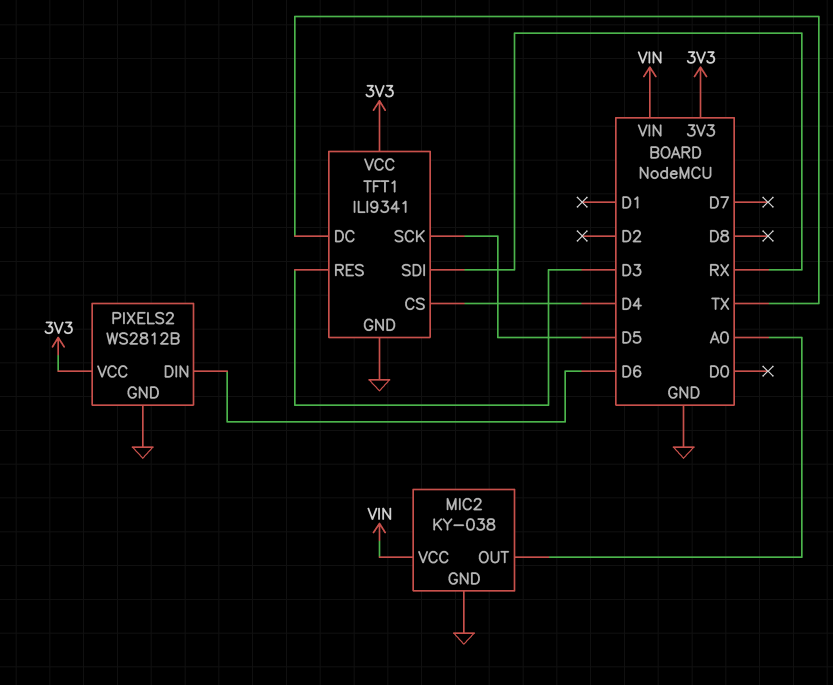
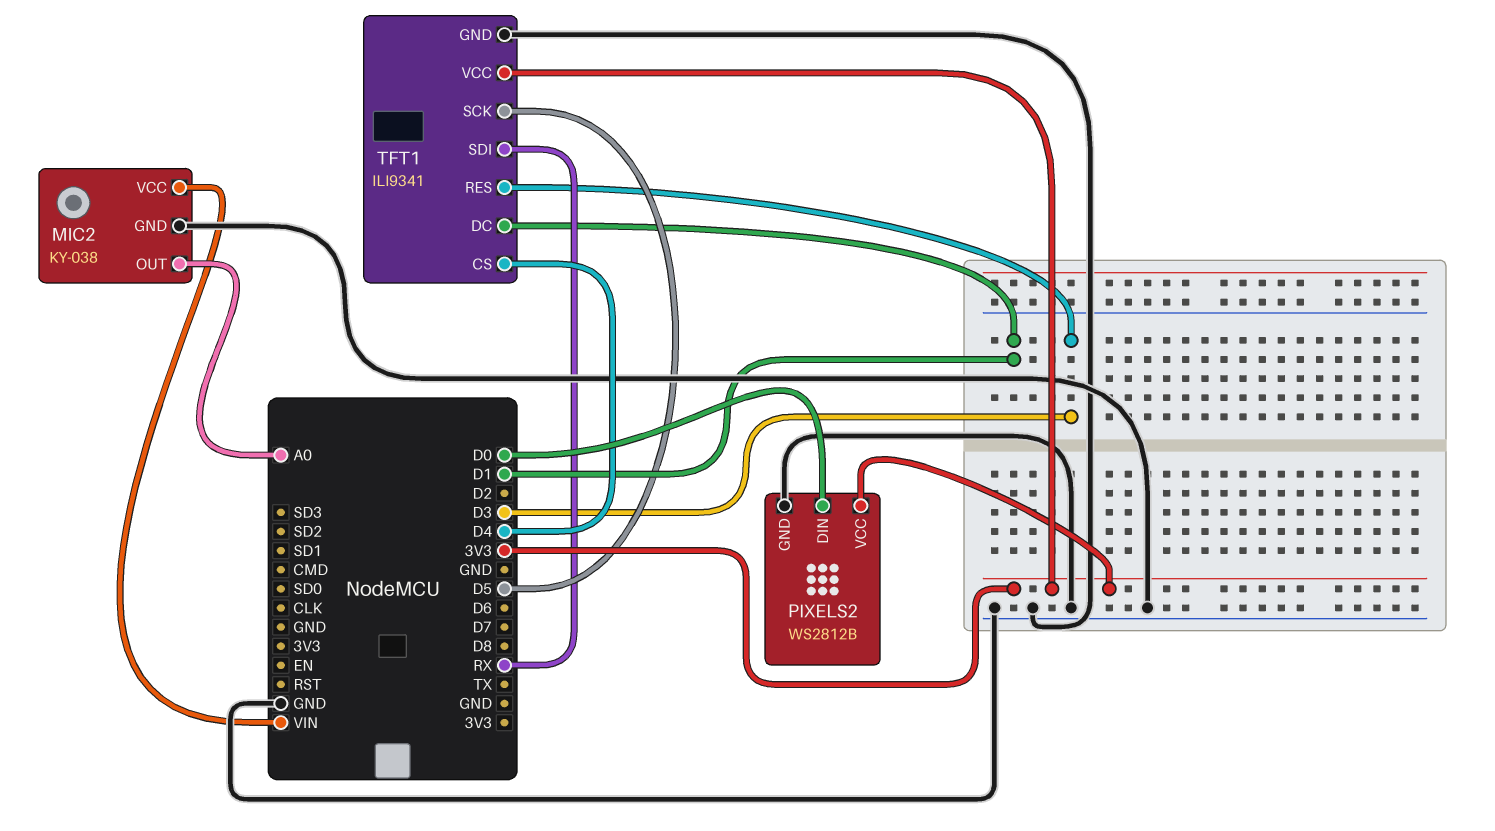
PIXELS2 pin DIN: D6 -> D0
TFT1 pin DC: TX -> D1

